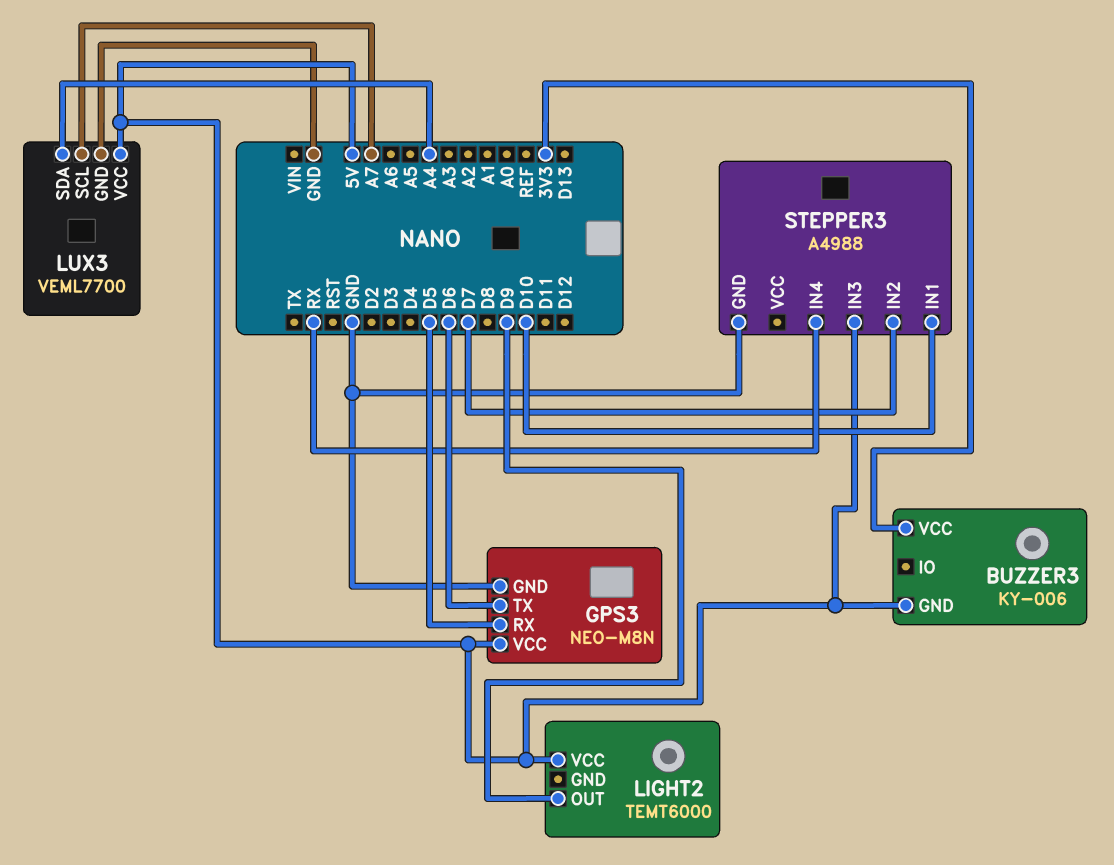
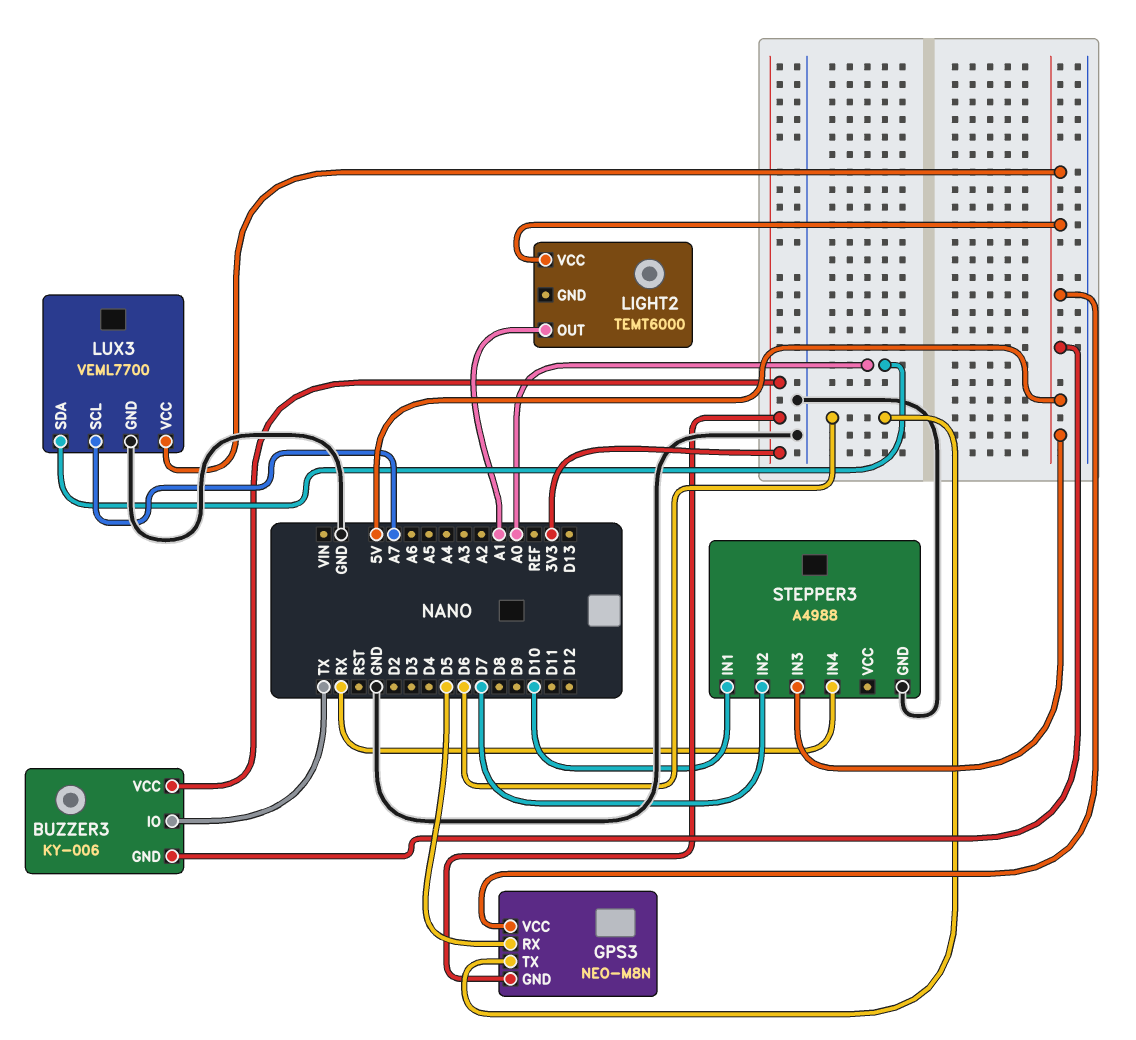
BUZZER3 pin IO: none -> TX
GPS3 pin GND: GND -> 3V3
LIGHT2 pin OUT: D9 -> A1
LUX3 pin SDA: A4 -> A0

